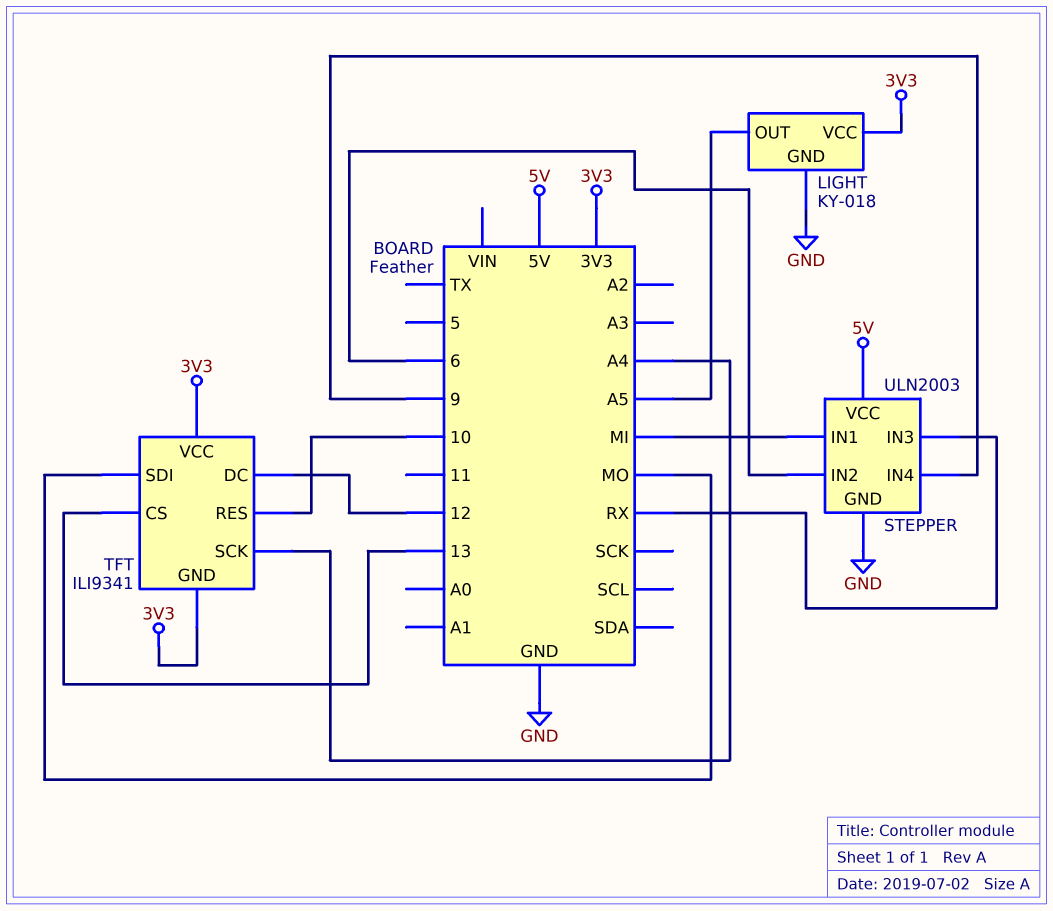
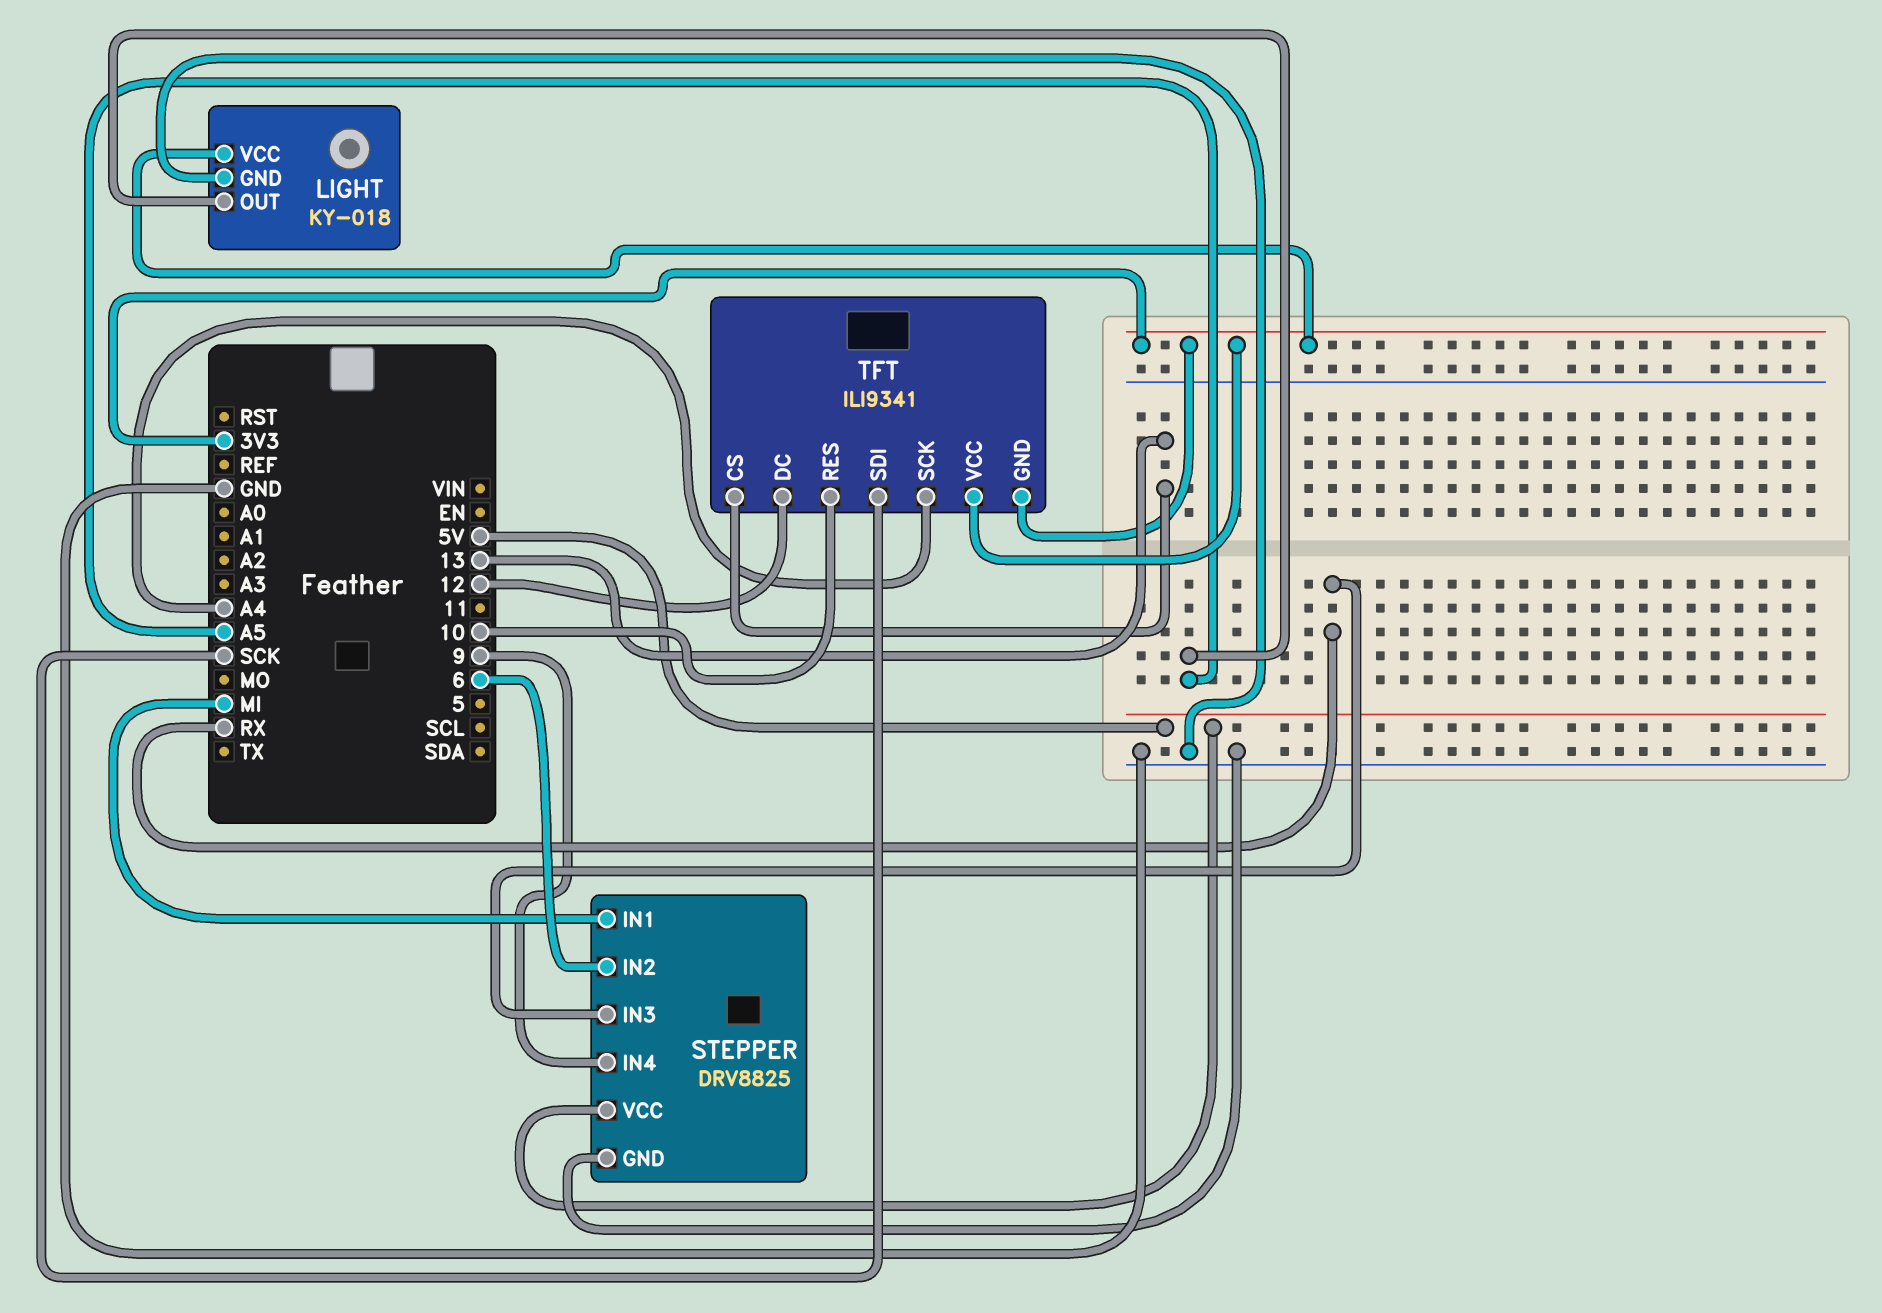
STEPPER: ULN2003 -> DRV8825
TFT pin SDI: MO -> SCK

